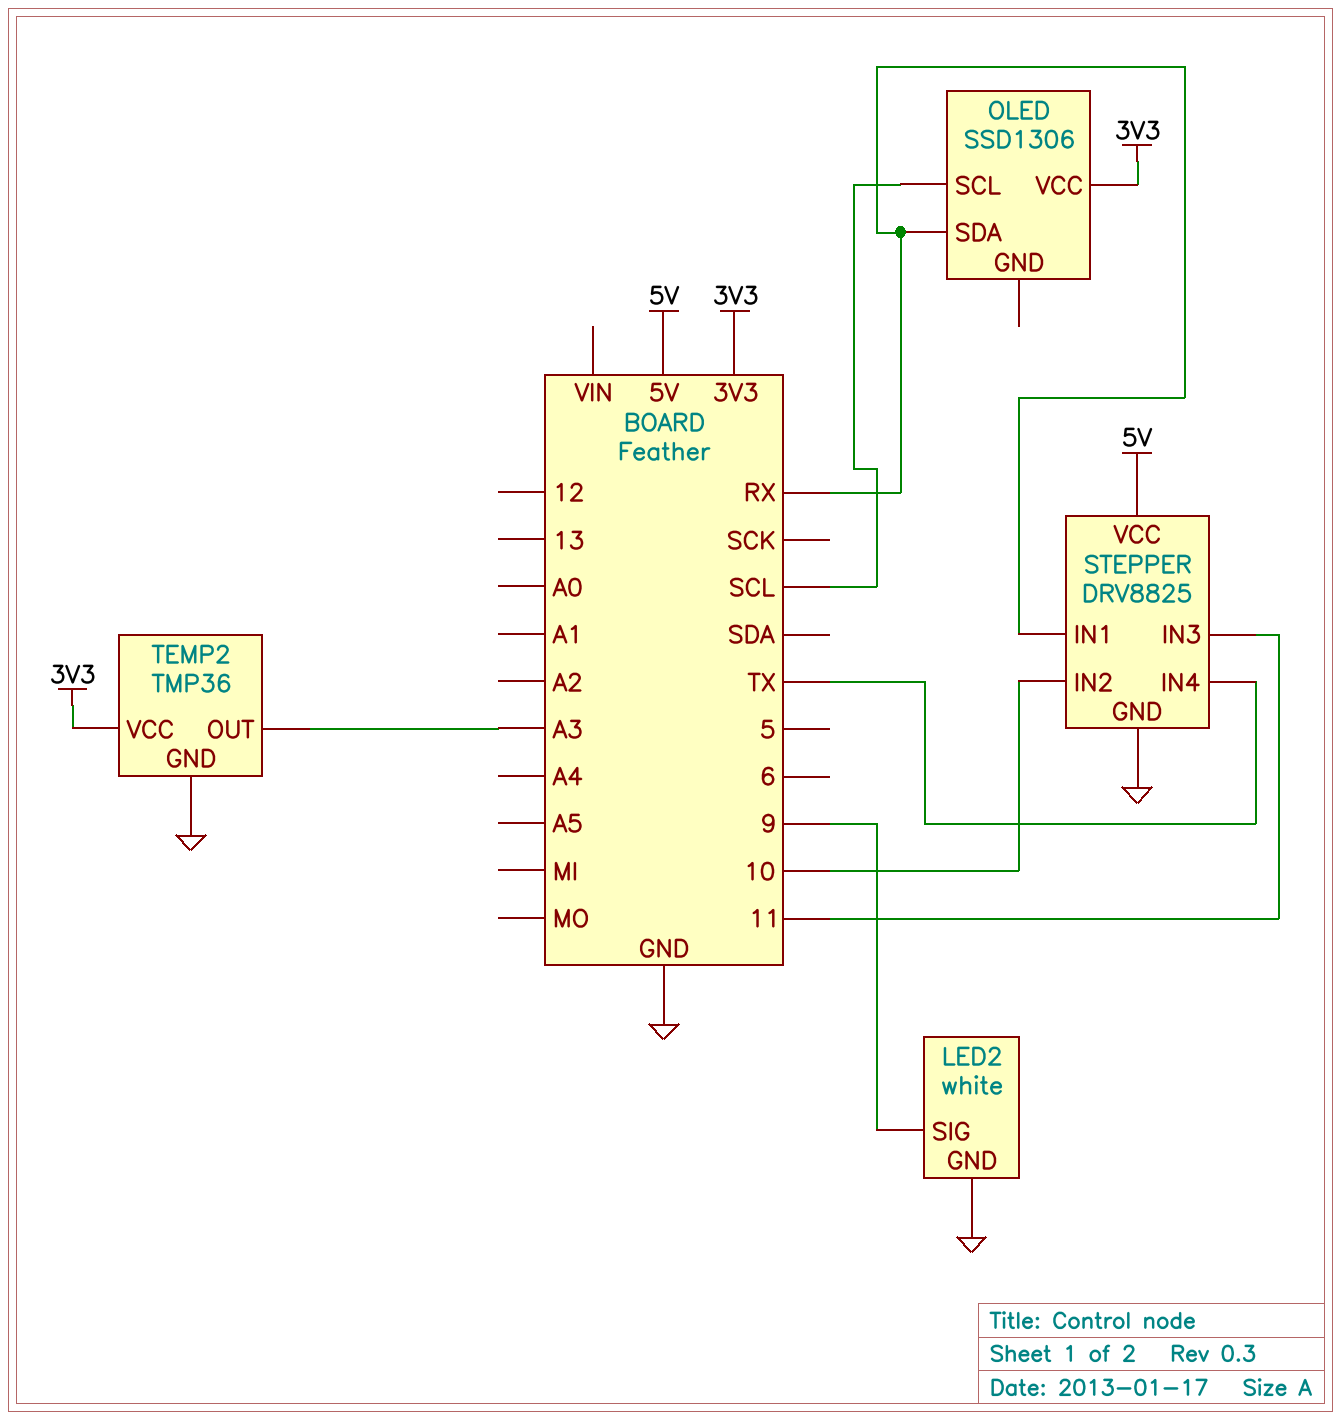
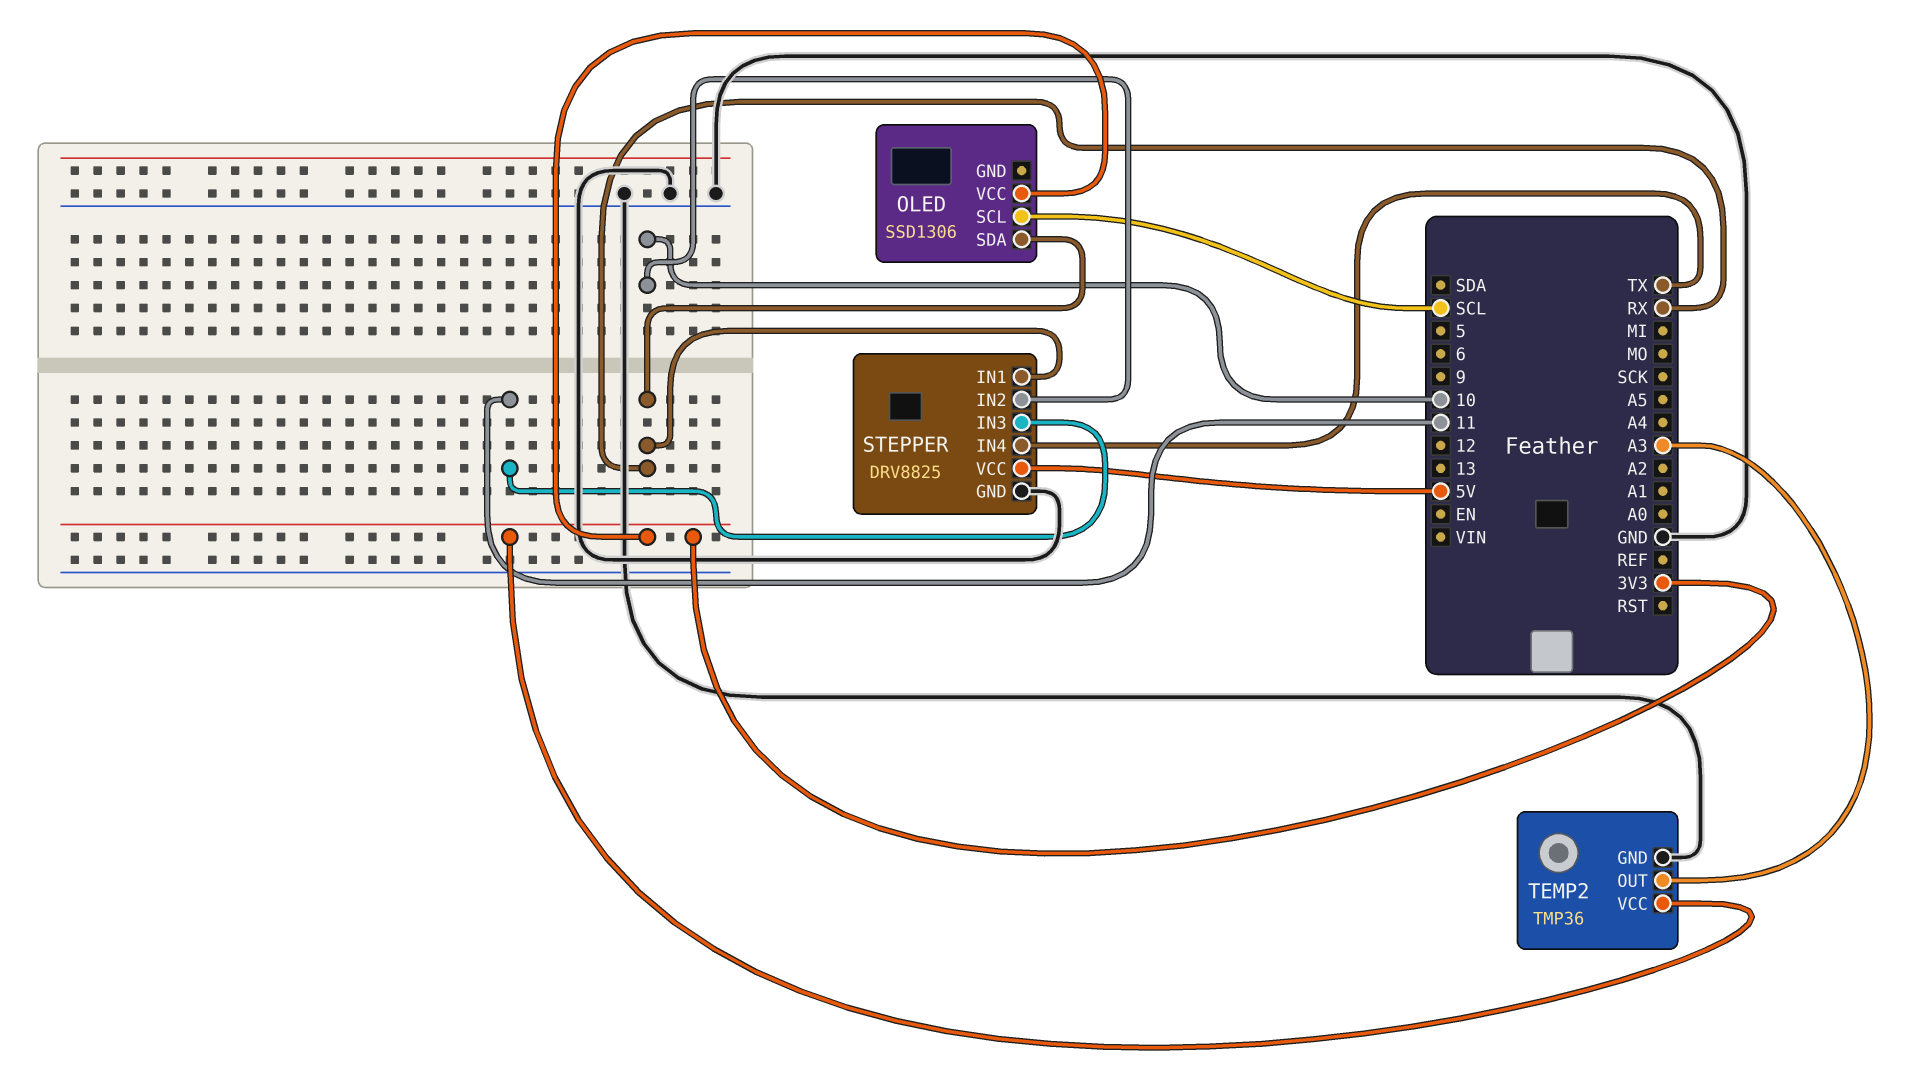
LED2: white -> none
LED2 pin GND: GND -> none
LED2 pin SIG: 9 -> none

